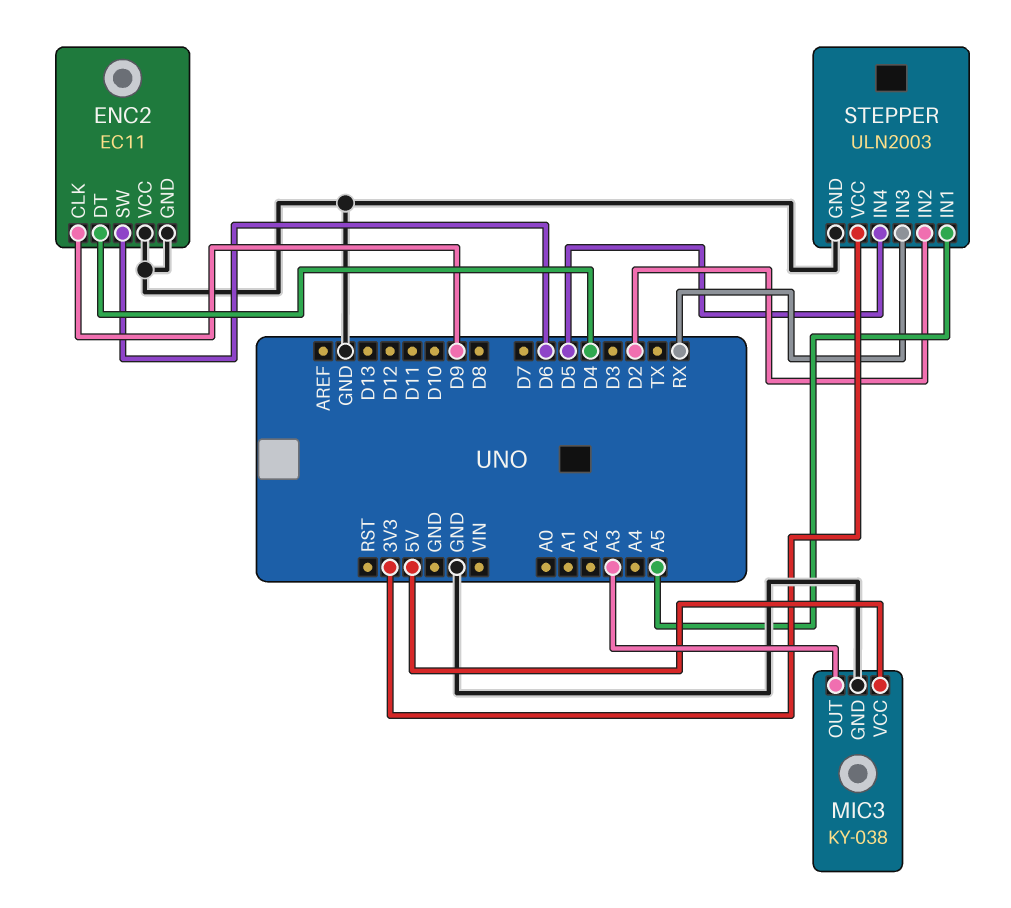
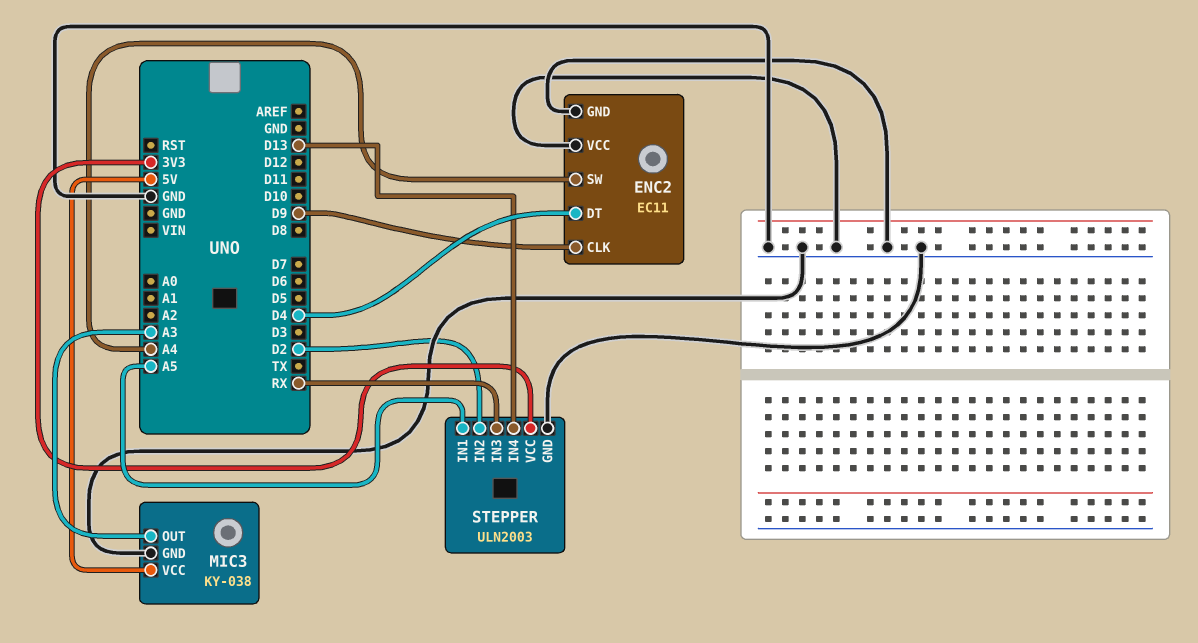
ENC2 pin SW: D6 -> A4
STEPPER pin IN4: D5 -> D13

